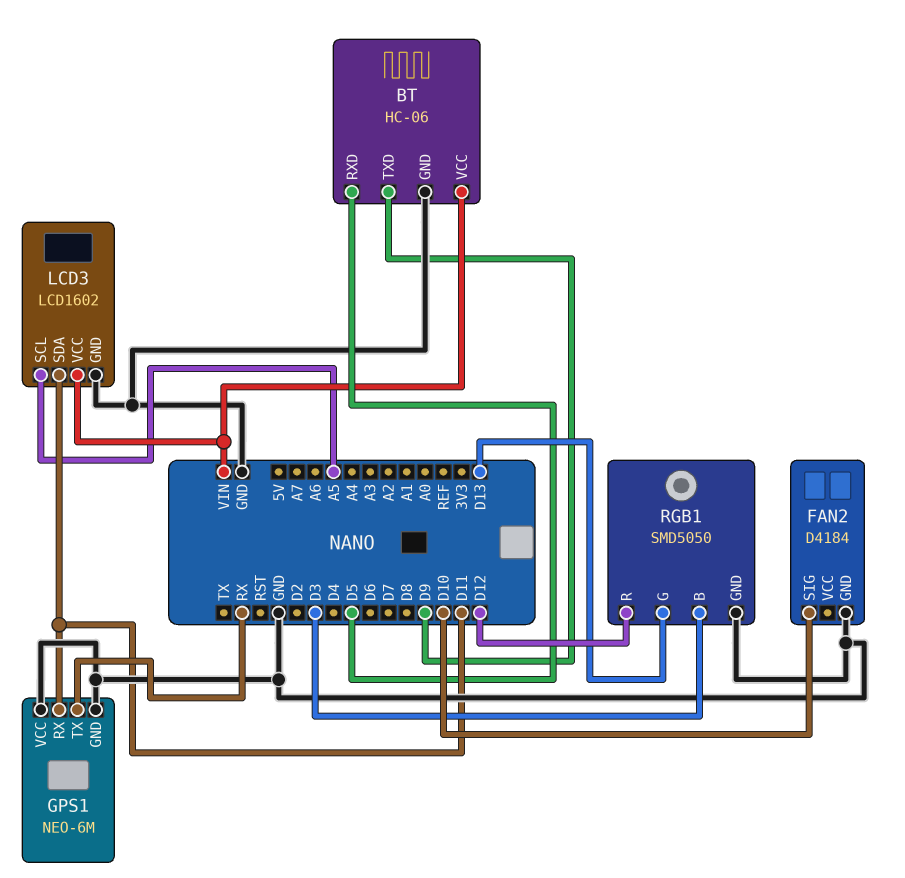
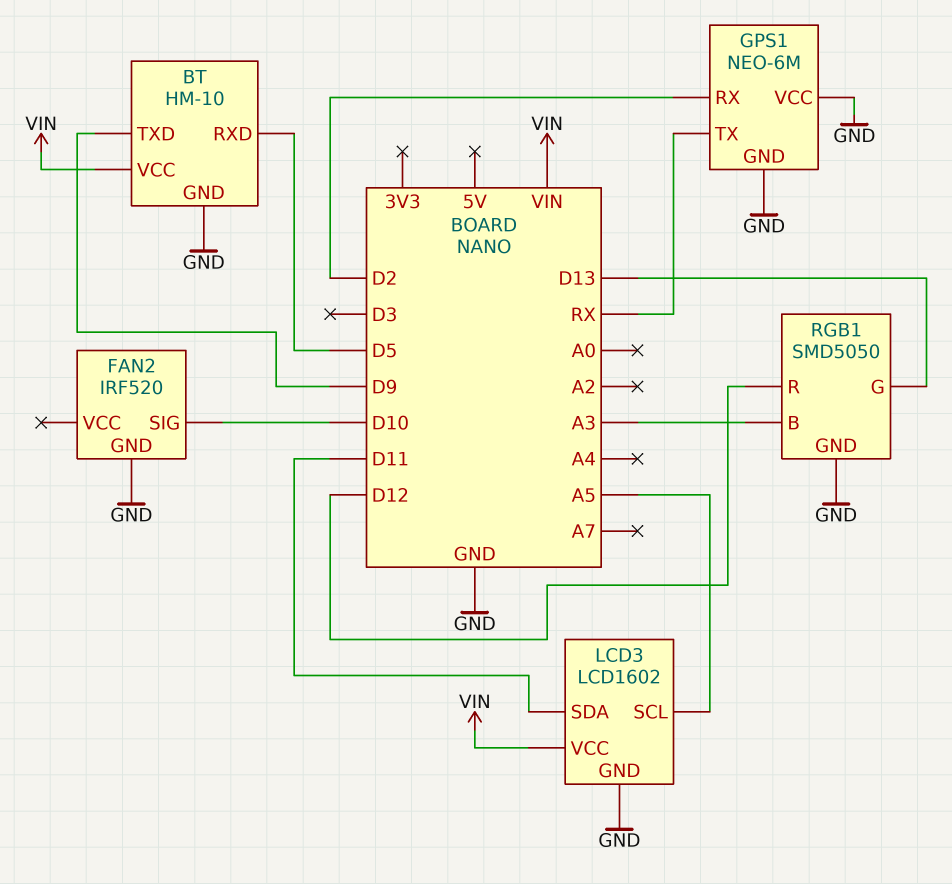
BT: HC-06 -> HM-10
FAN2: D4184 -> IRF520
GPS1 pin RX: D11 -> D2
RGB1 pin B: D3 -> A3

